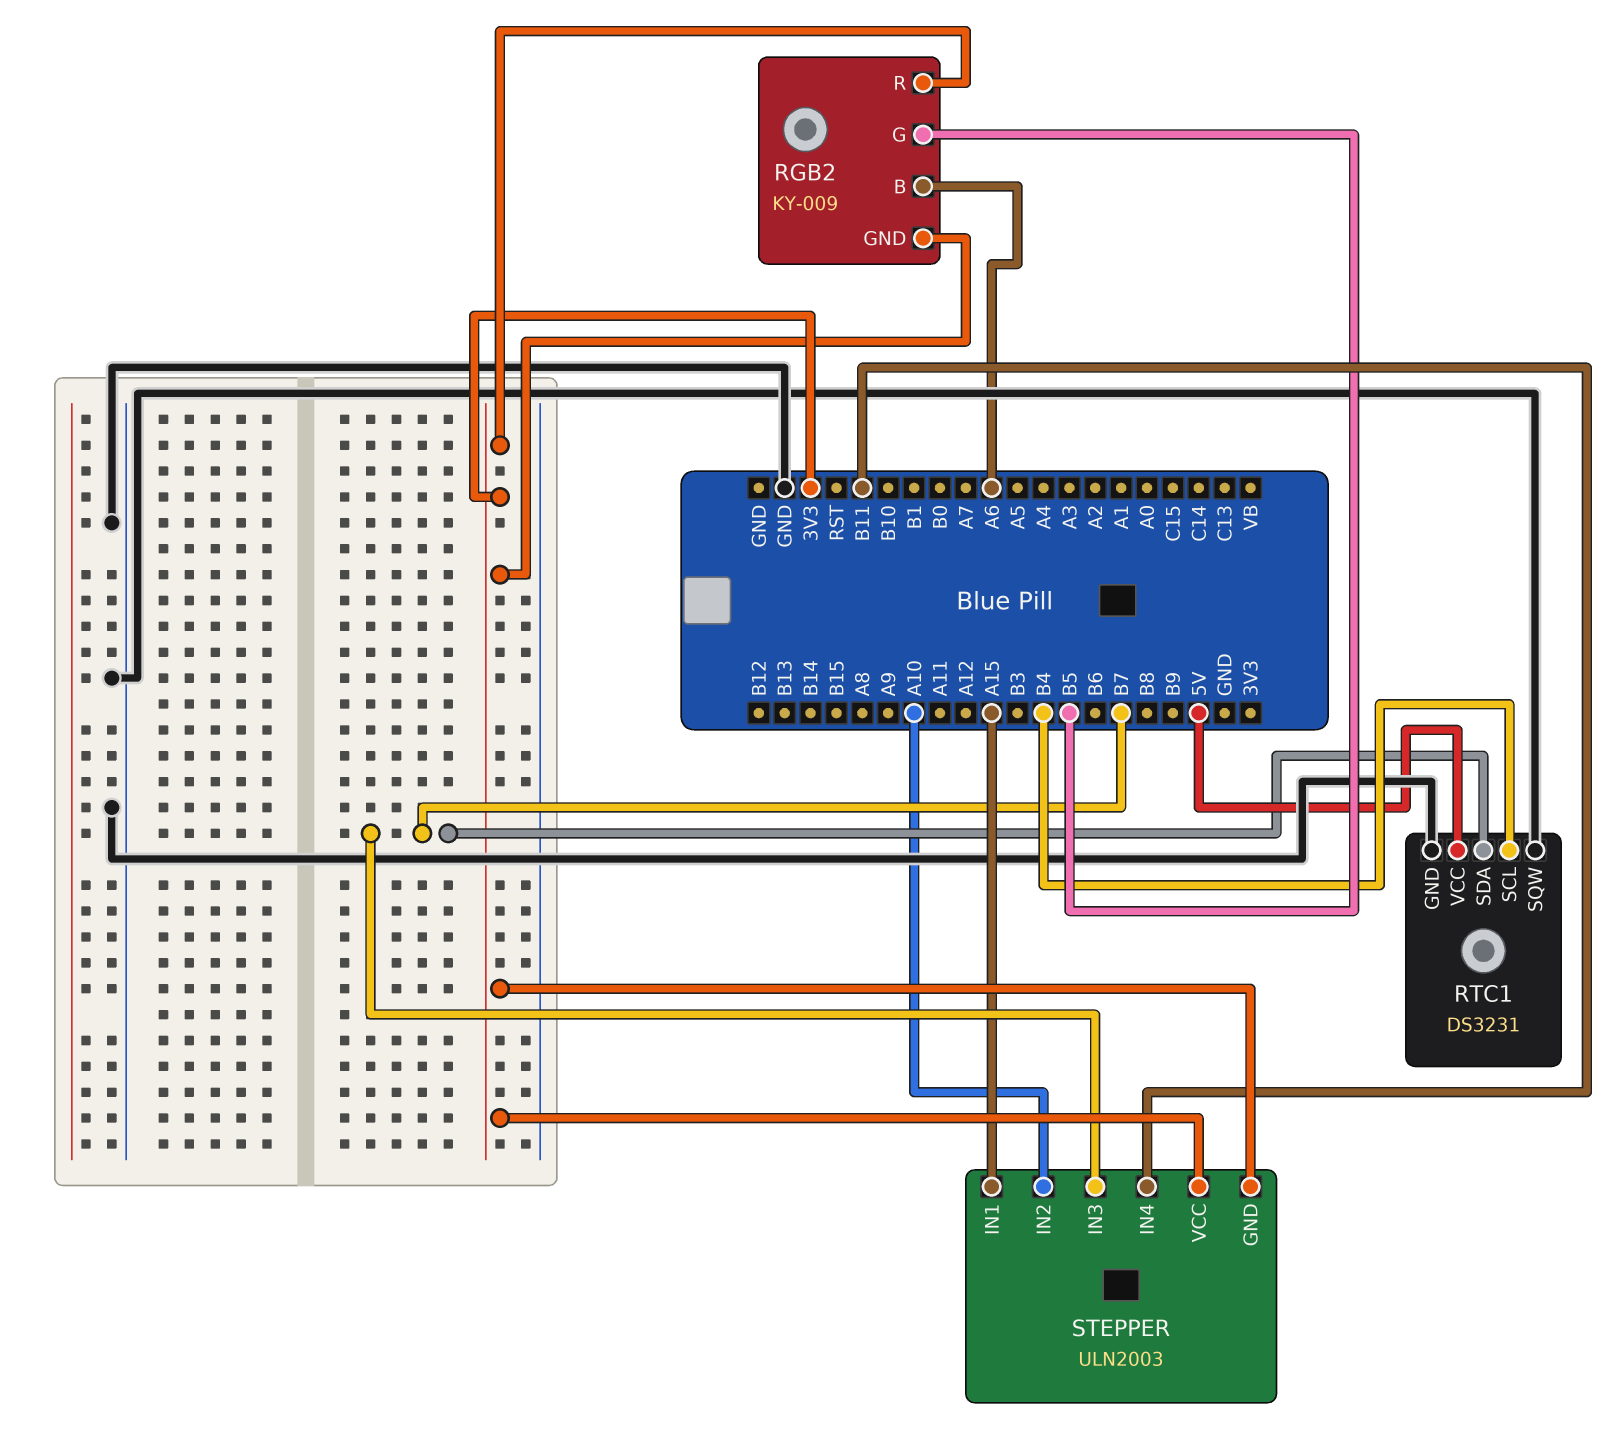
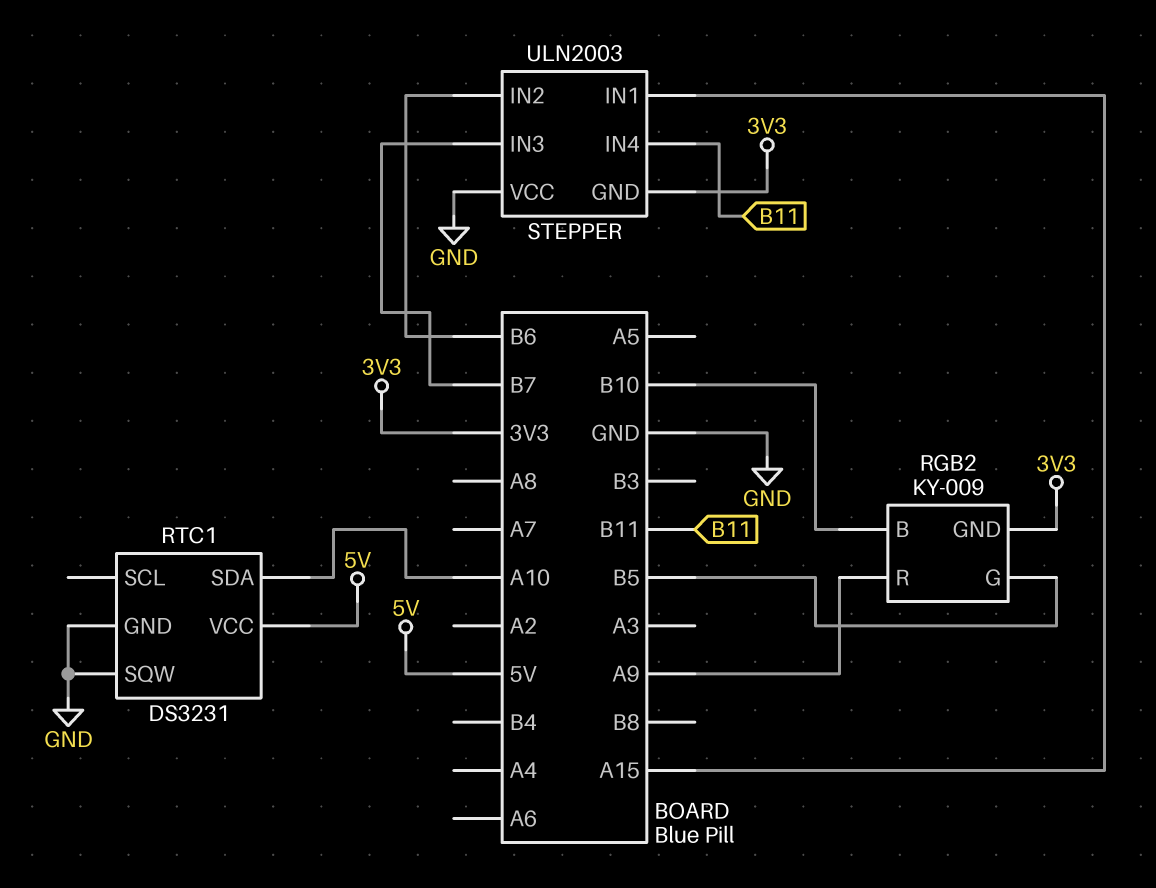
RGB2 pin B: A6 -> B10
RGB2 pin R: 3V3 -> A9
RTC1 pin SCL: B4 -> none
RTC1 pin SDA: B7 -> A10
STEPPER pin IN2: A10 -> B6
STEPPER pin VCC: 3V3 -> GND

